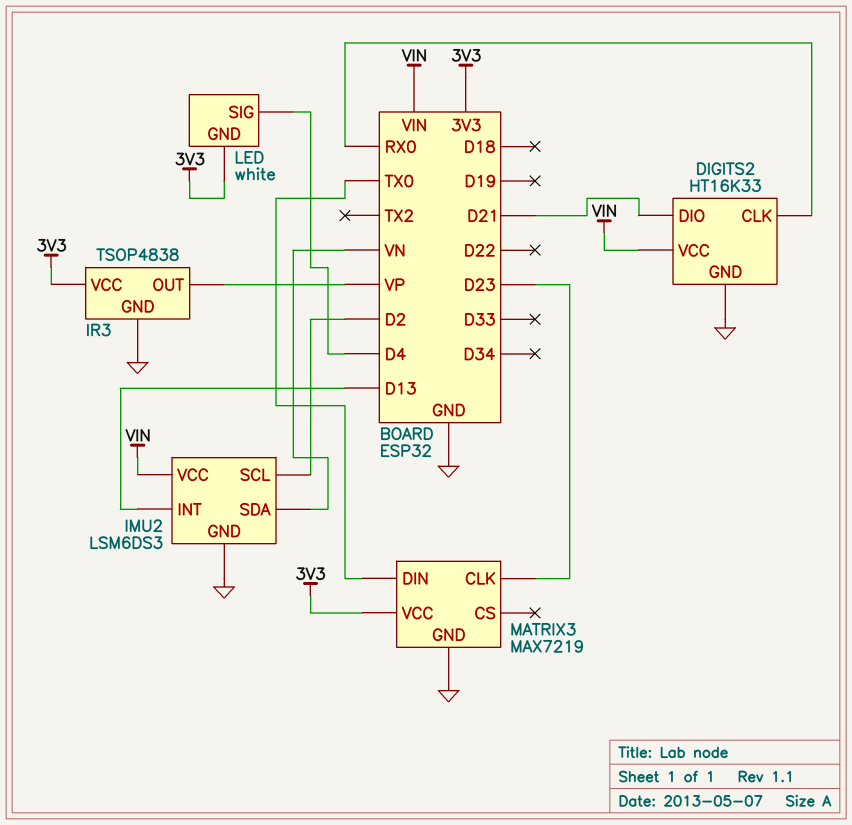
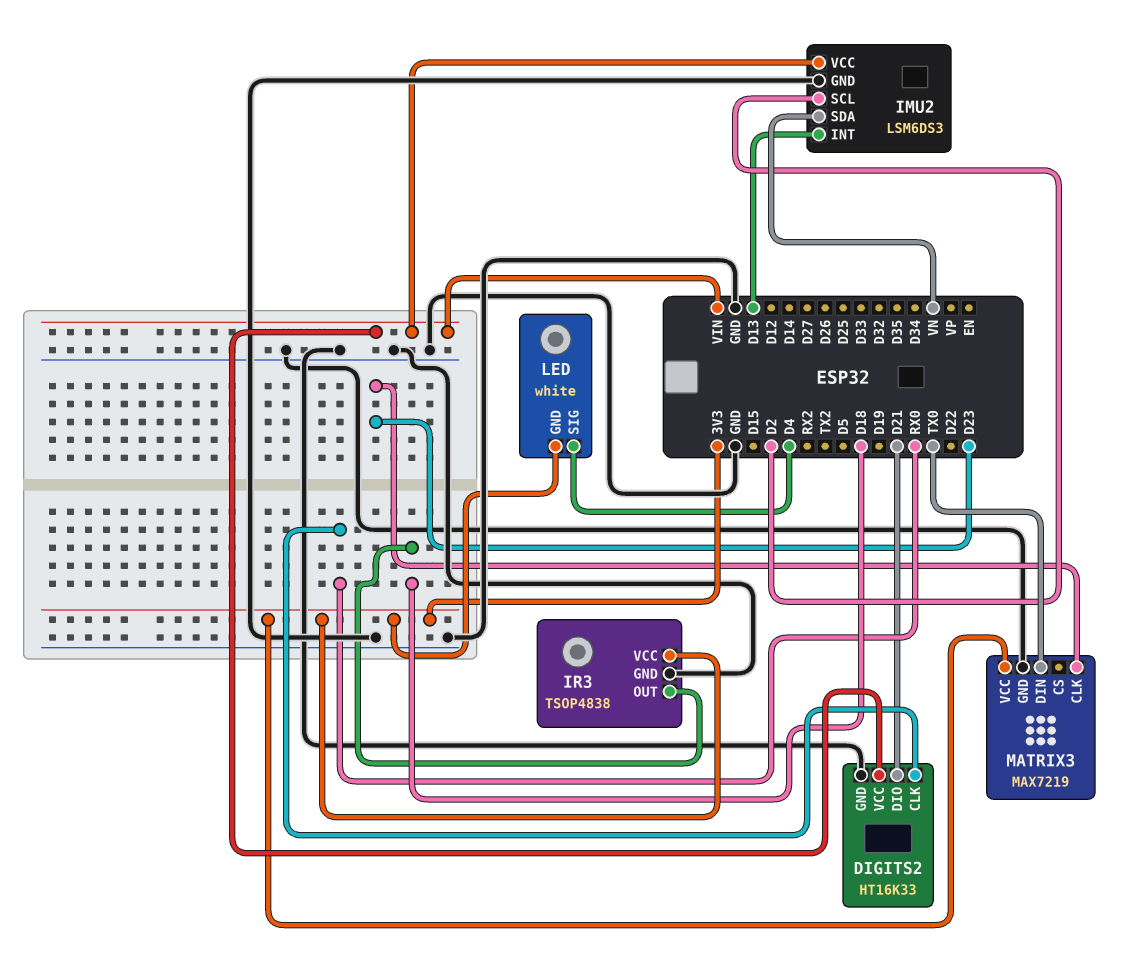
IR3 pin OUT: VP -> D18

